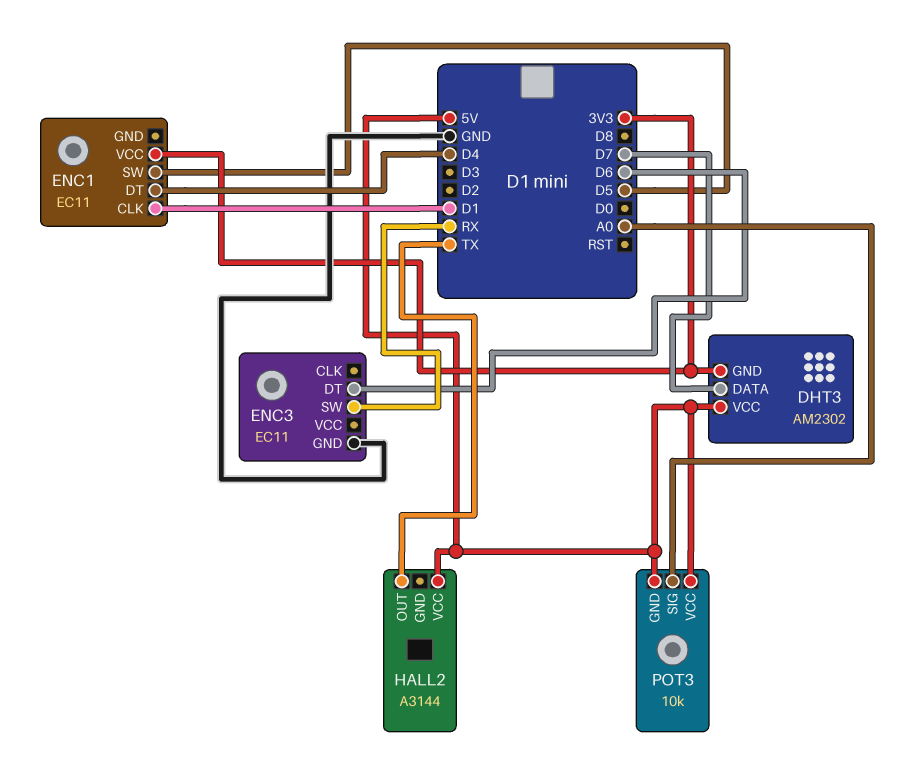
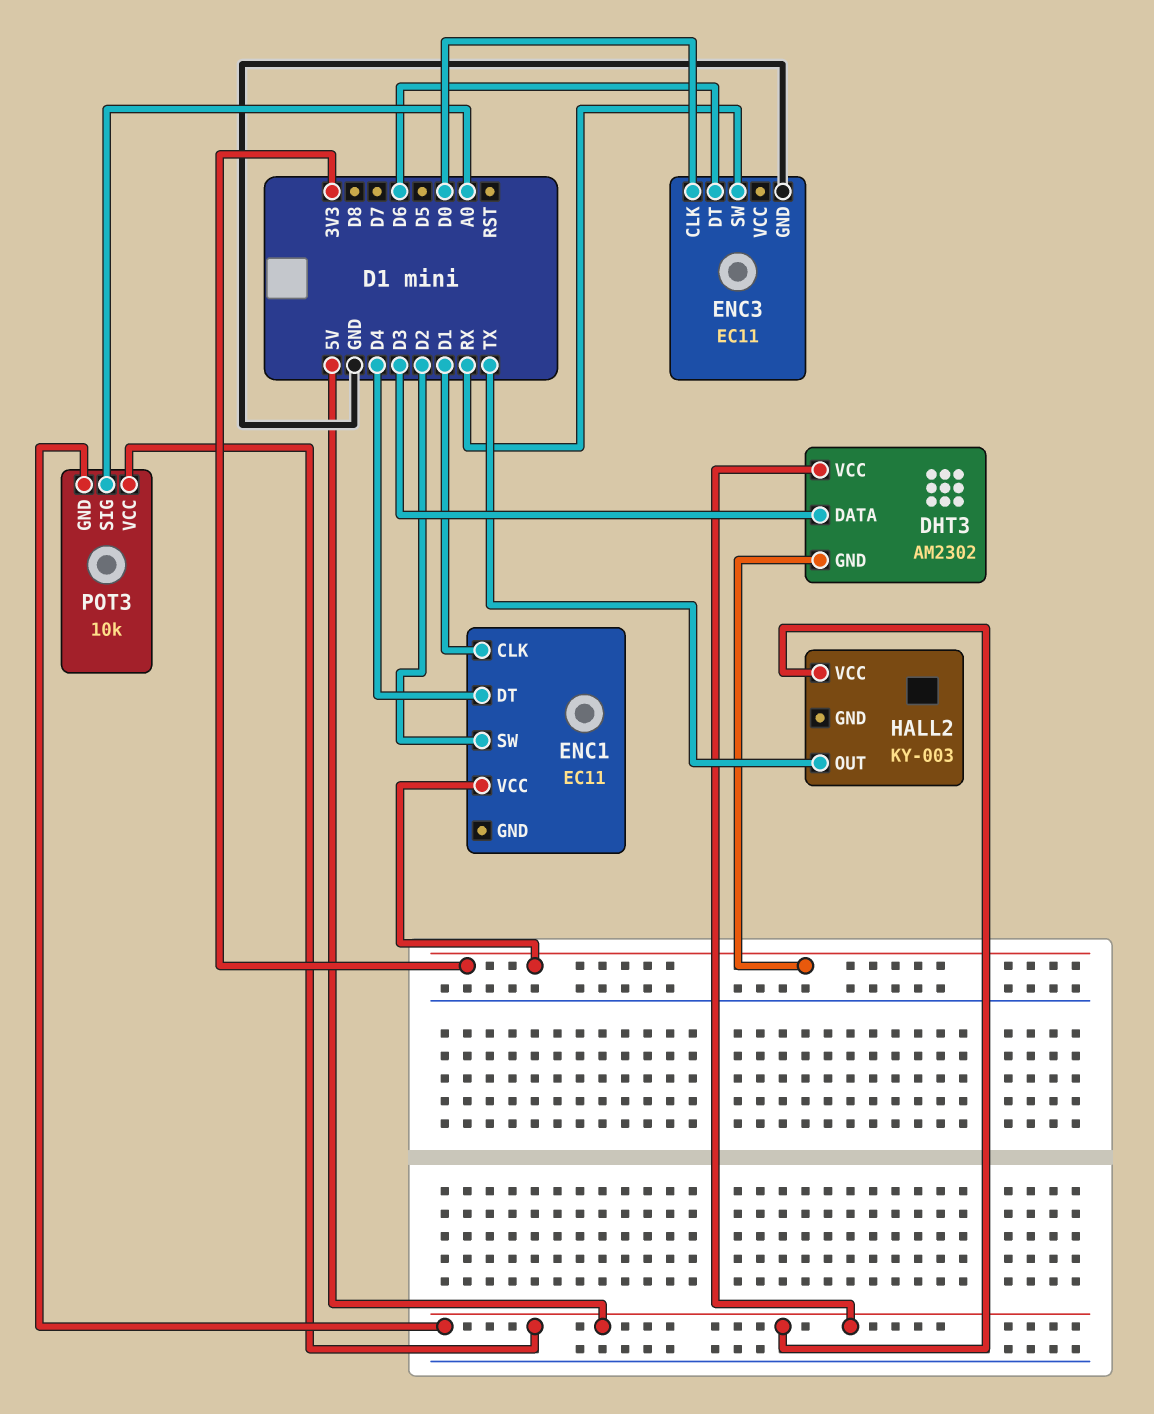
DHT3 pin DATA: D7 -> D3
ENC1 pin SW: D5 -> D2
ENC3 pin CLK: none -> D0
HALL2: A3144 -> KY-003

